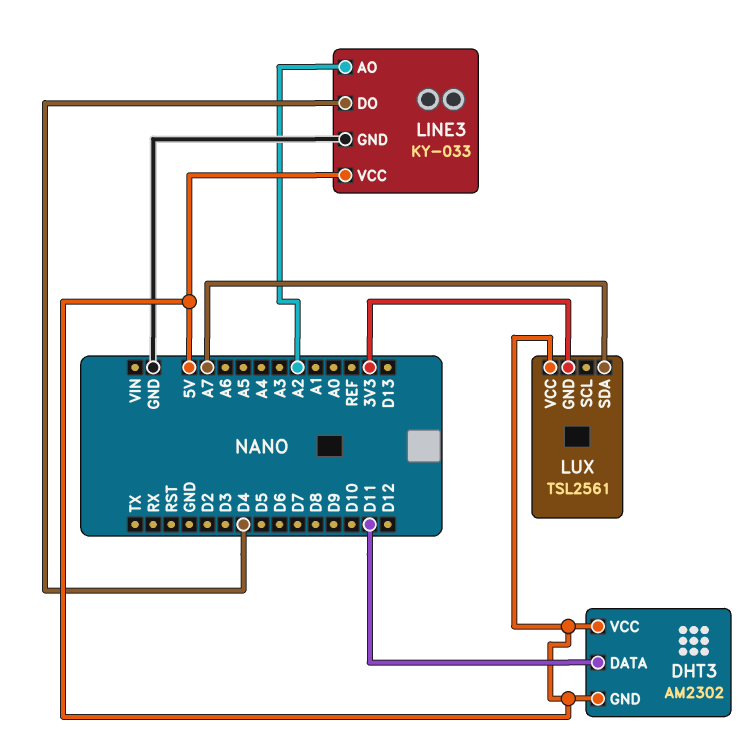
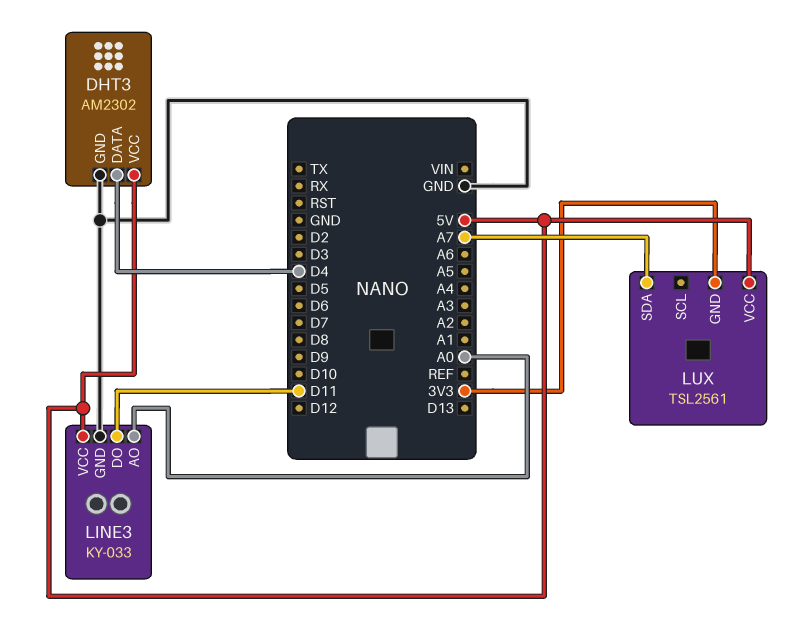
DHT3 pin DATA: D11 -> D4
DHT3 pin GND: 5V -> GND
LINE3 pin AO: A2 -> A0
LINE3 pin DO: D4 -> D11

